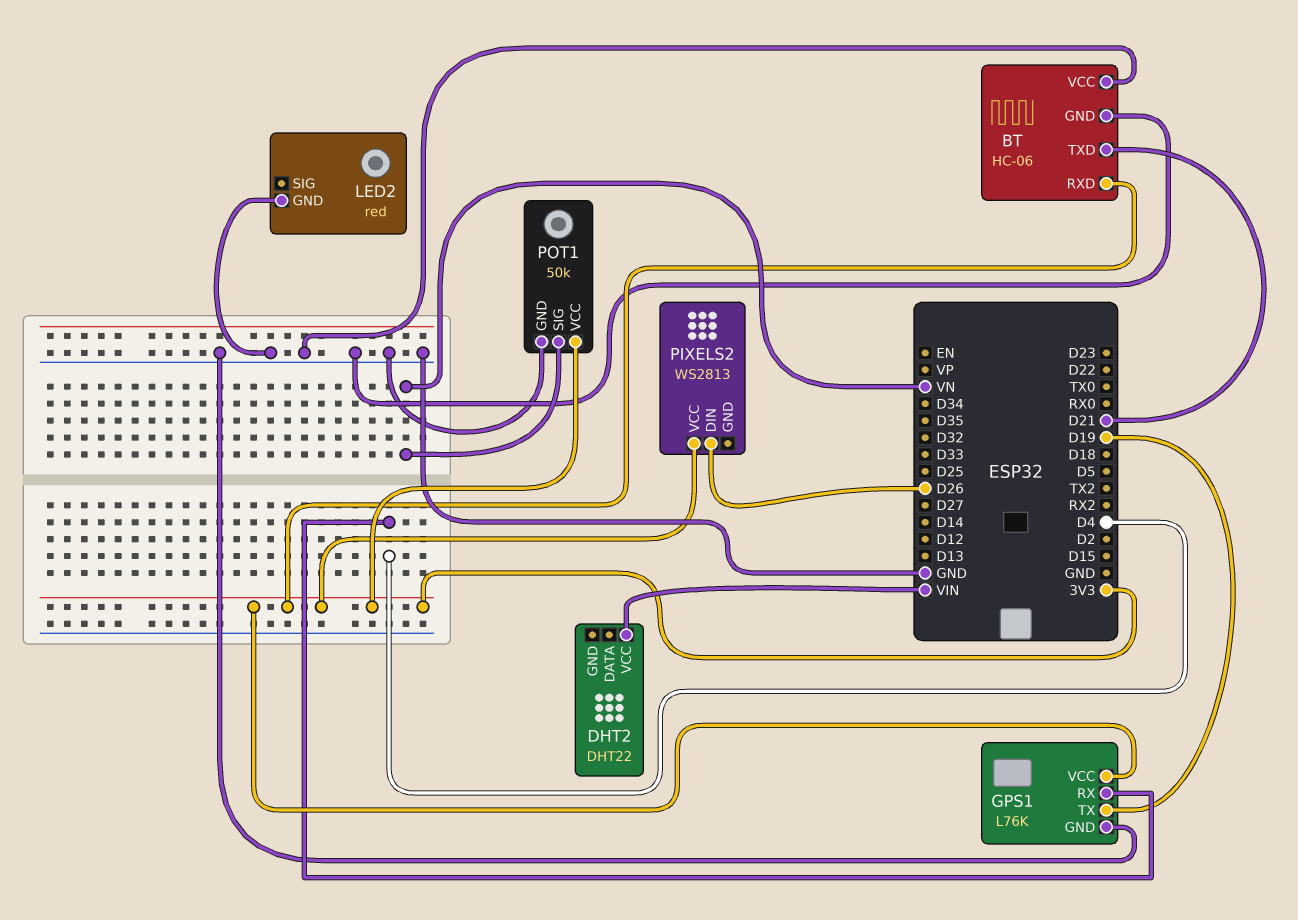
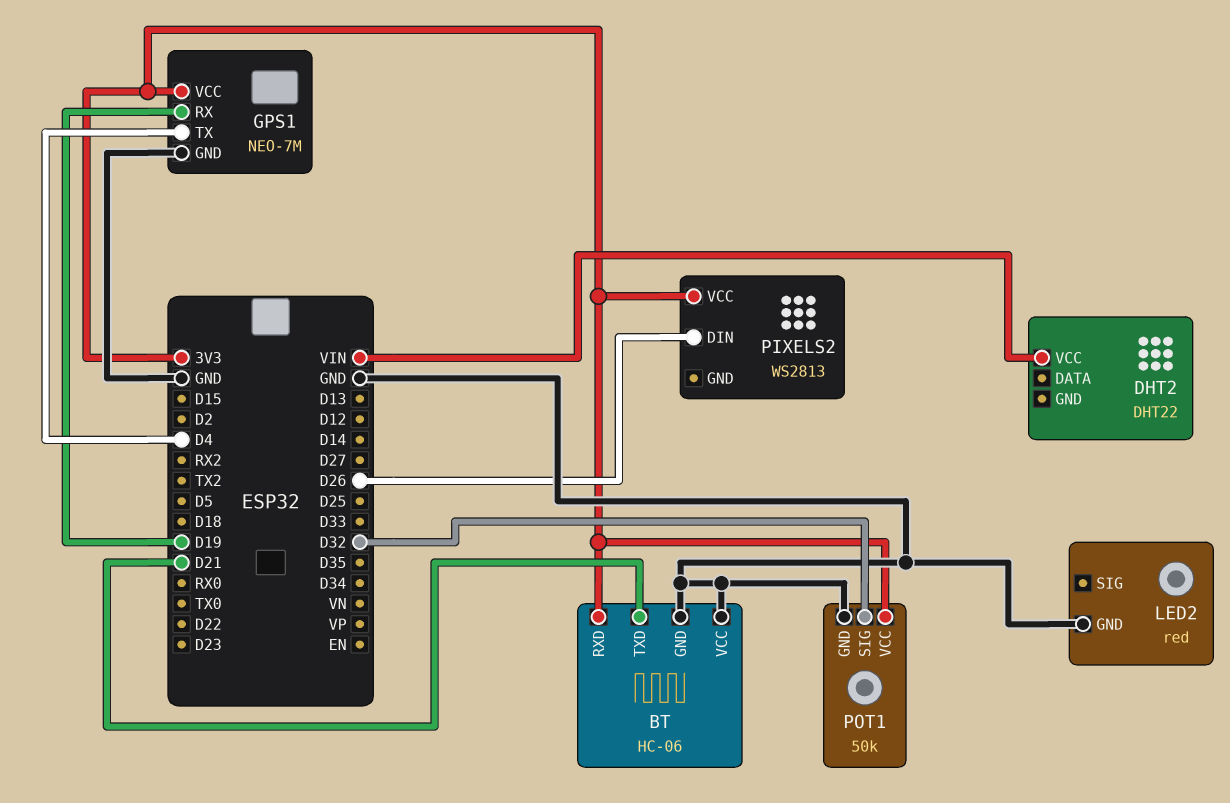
GPS1: L76K -> NEO-7M
GPS1 pin RX: D4 -> D19
GPS1 pin TX: D19 -> D4
POT1 pin SIG: VN -> D32

